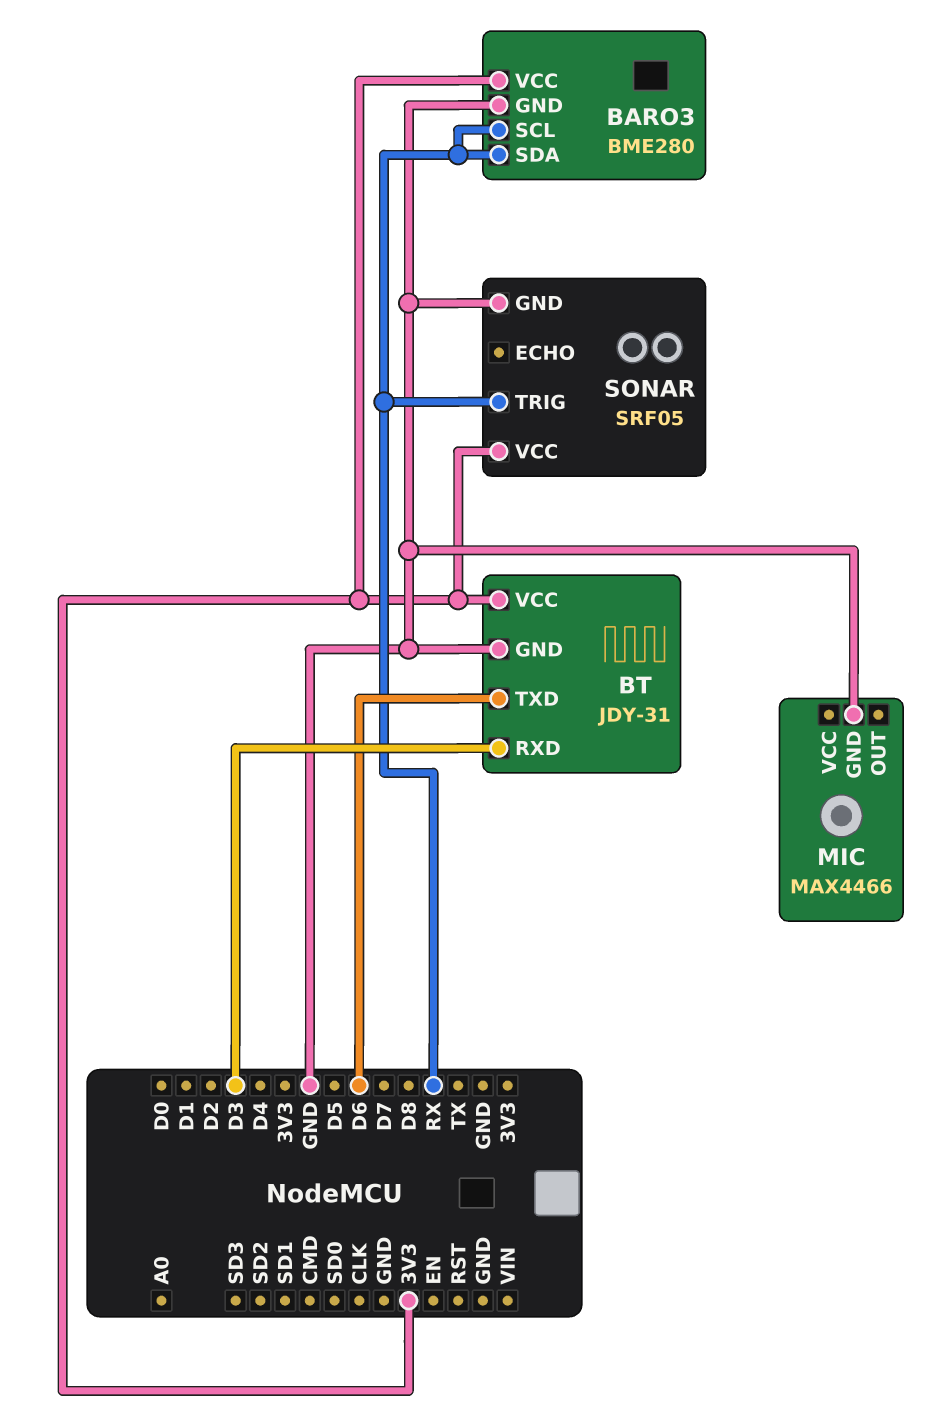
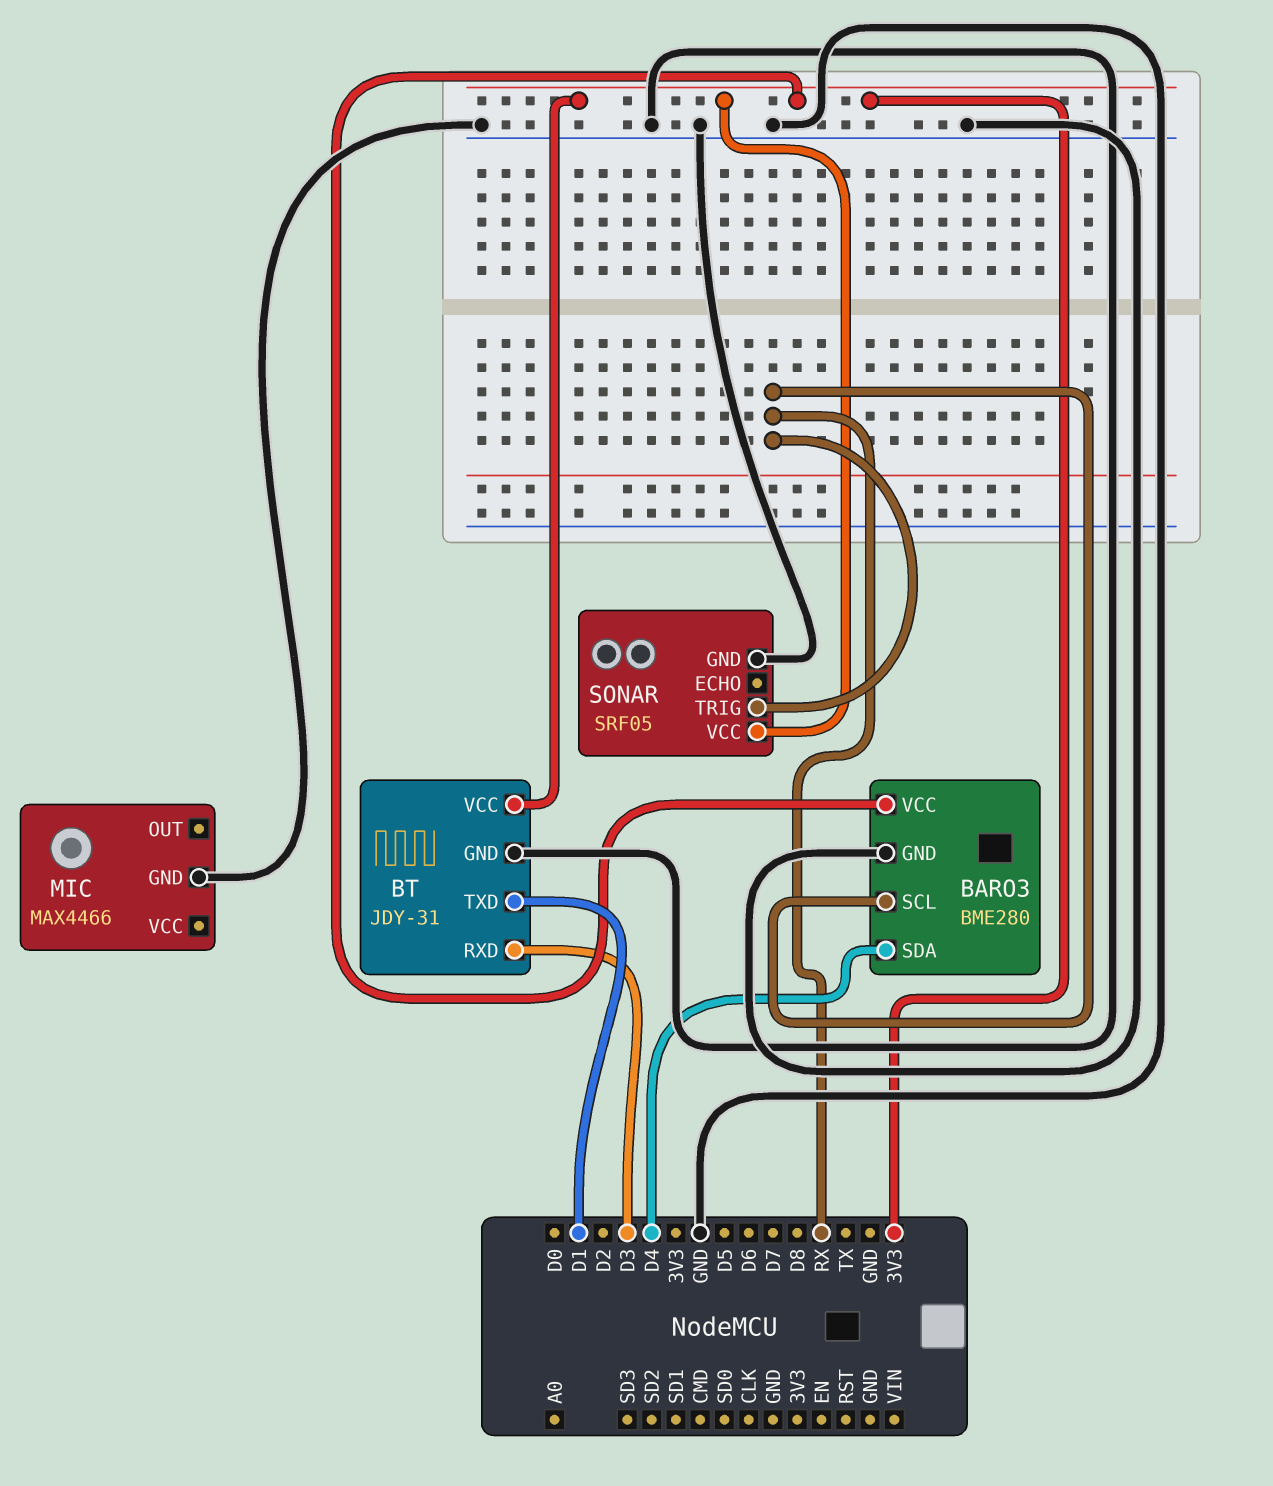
BARO3 pin SDA: RX -> D4
BT pin TXD: D6 -> D1

